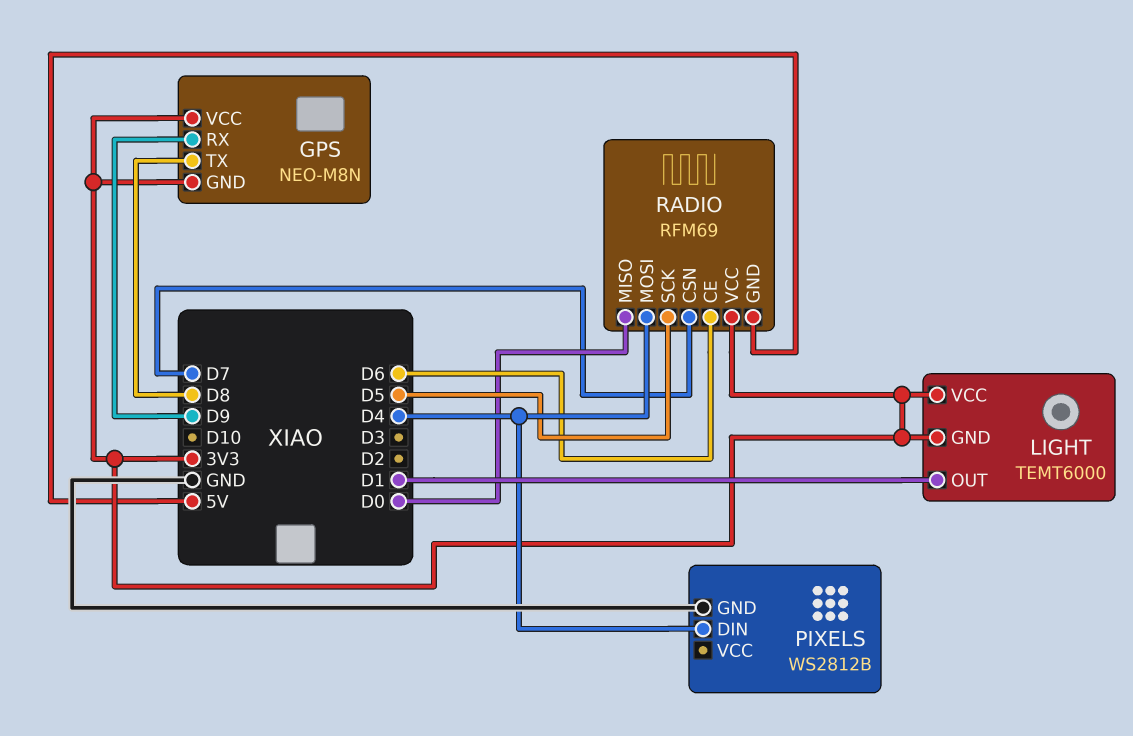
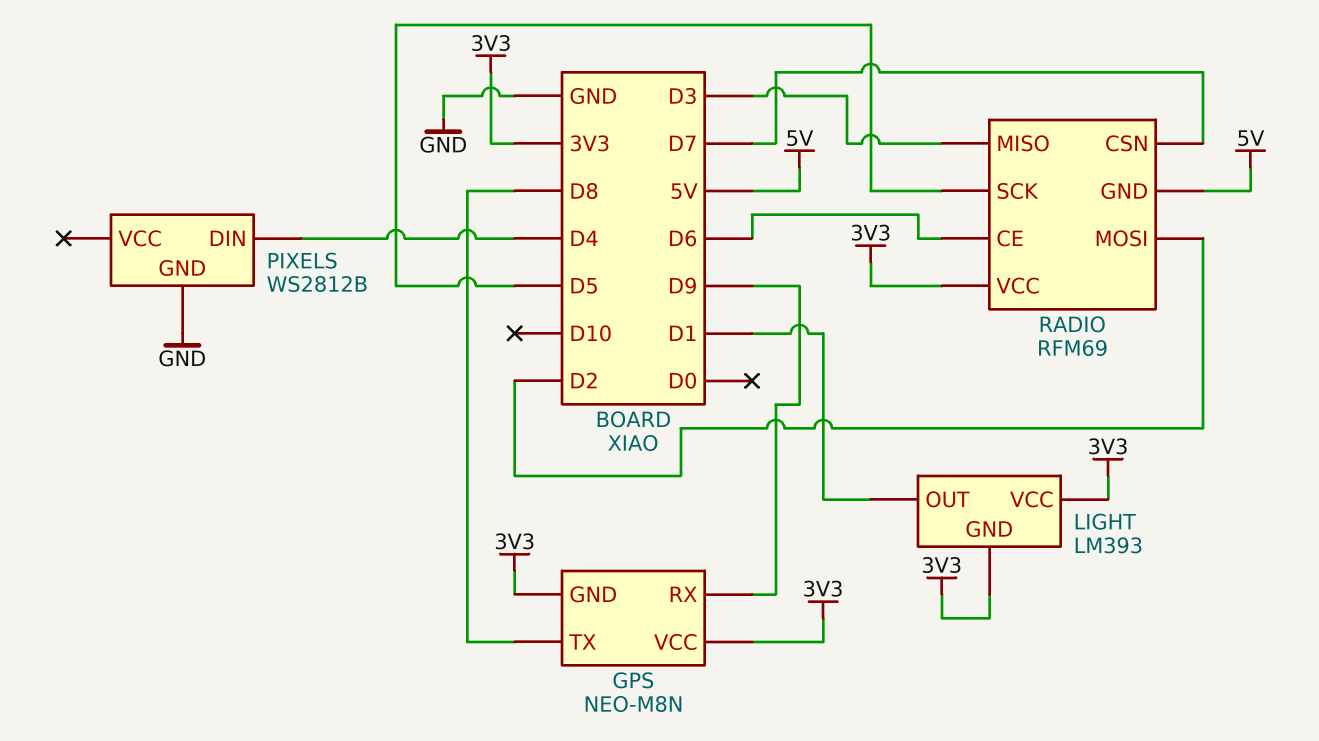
LIGHT: TEMT6000 -> LM393
RADIO pin MISO: D0 -> D3
RADIO pin MOSI: D4 -> D2

